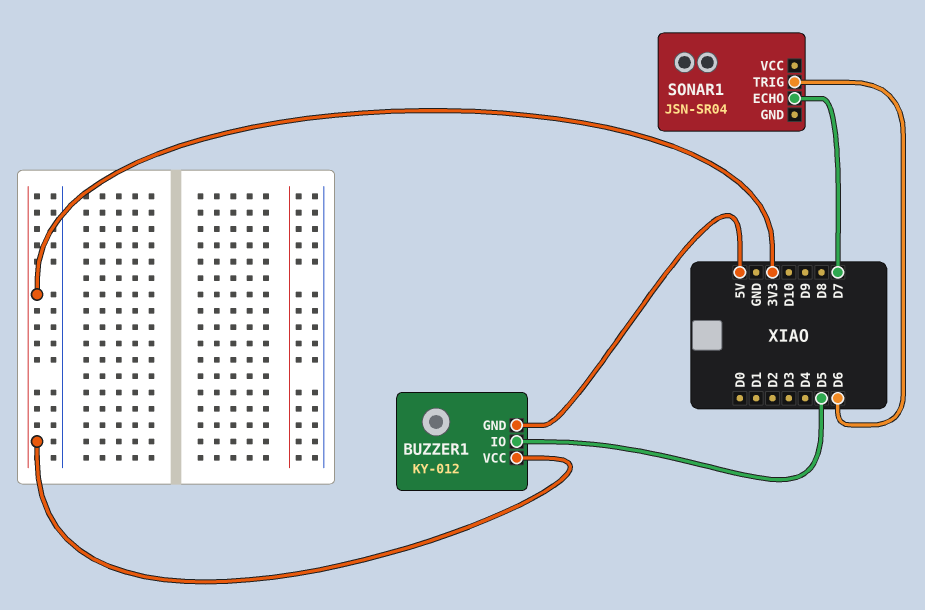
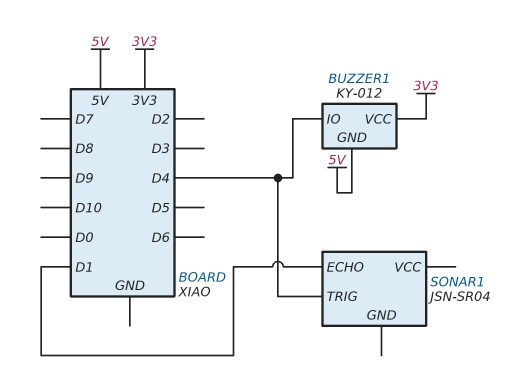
BUZZER1 pin IO: D5 -> D4
SONAR1 pin ECHO: D7 -> D1
SONAR1 pin TRIG: D6 -> D4

